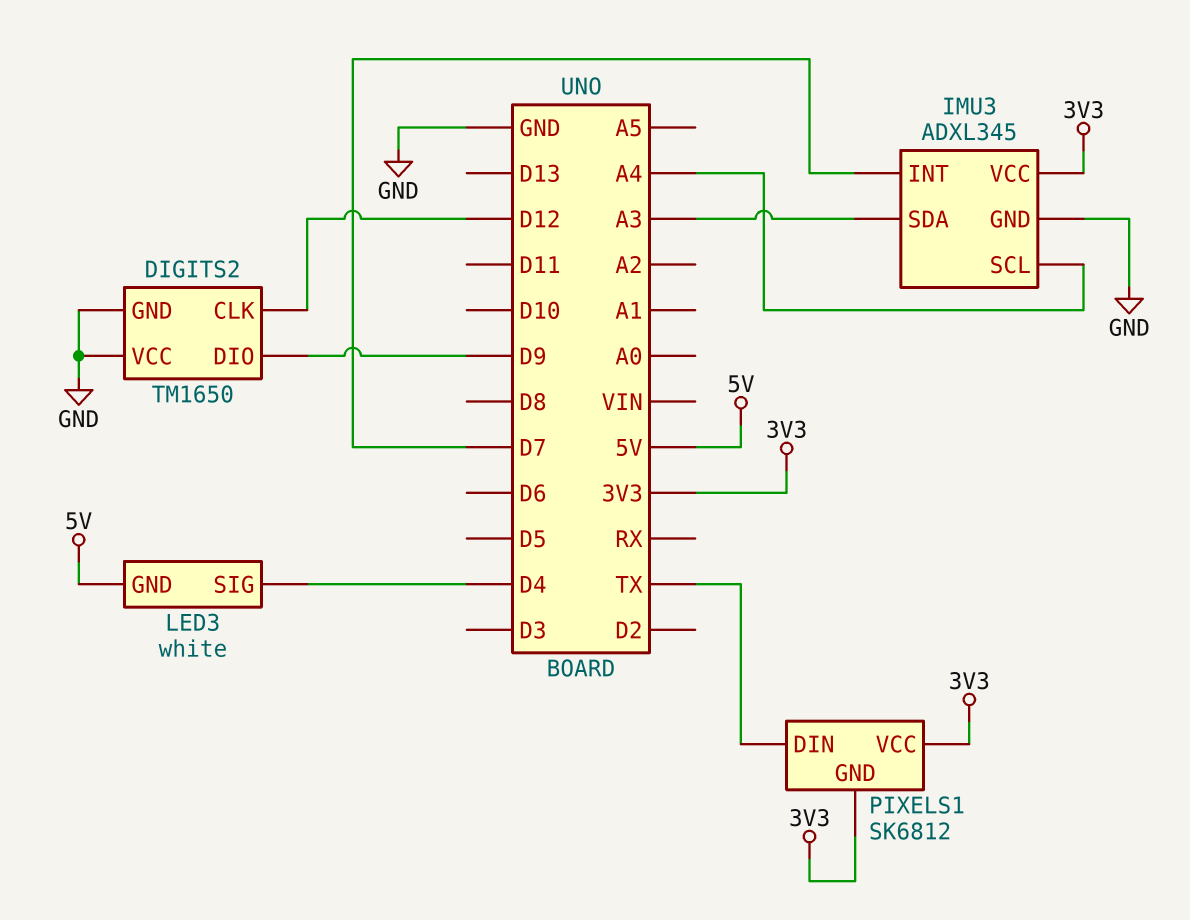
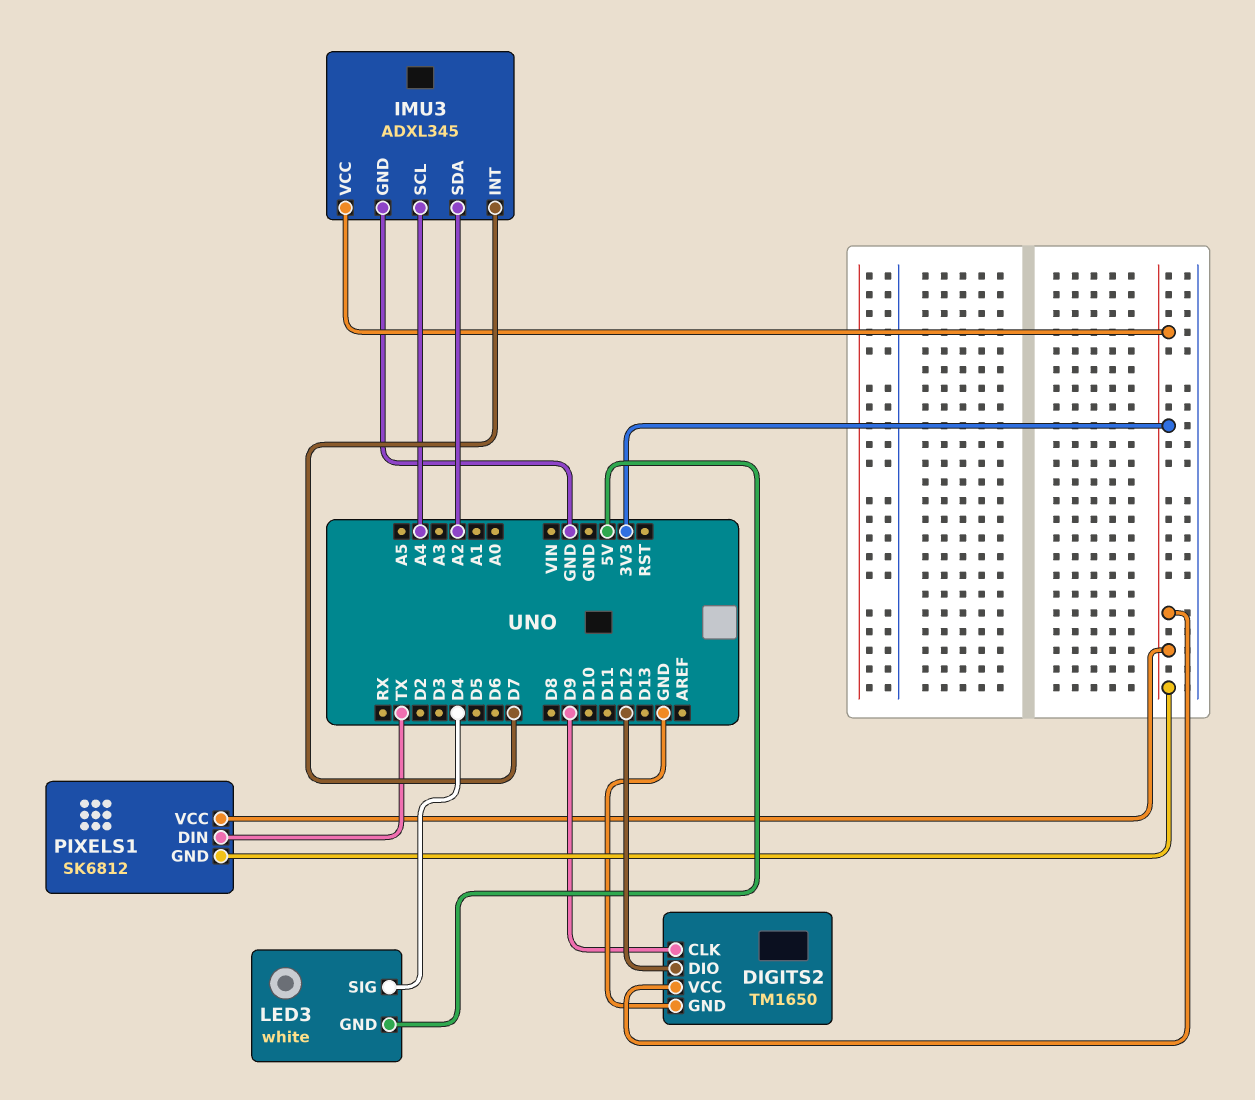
DIGITS2 pin CLK: D12 -> D9
DIGITS2 pin DIO: D9 -> D12
DIGITS2 pin VCC: GND -> 3V3
IMU3 pin SDA: A3 -> A2

